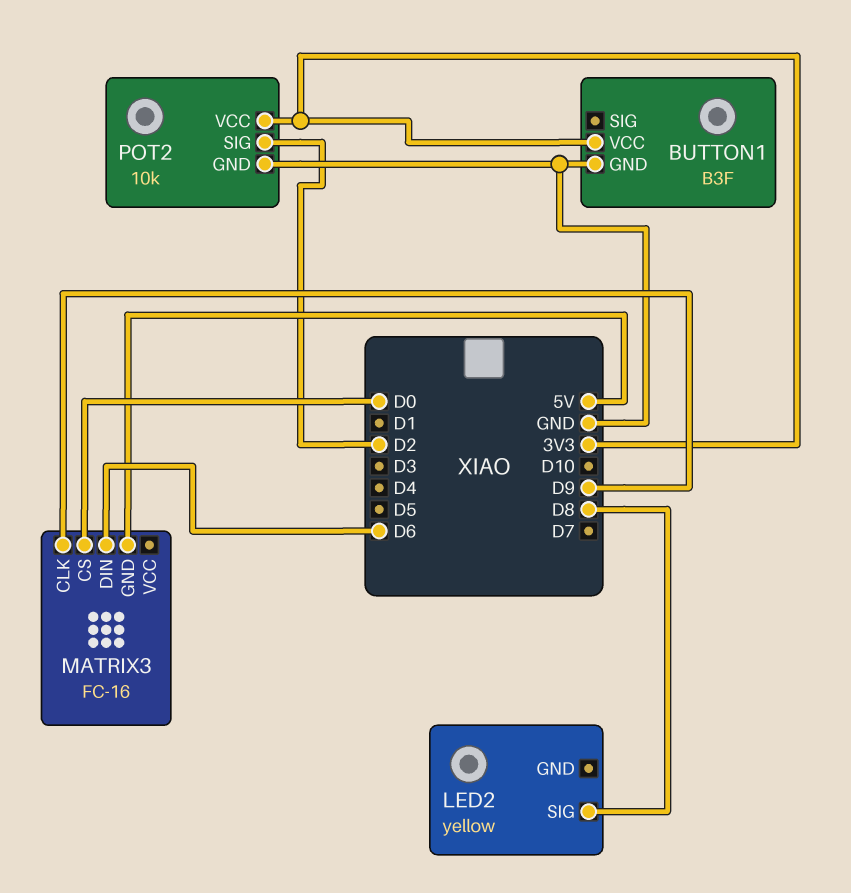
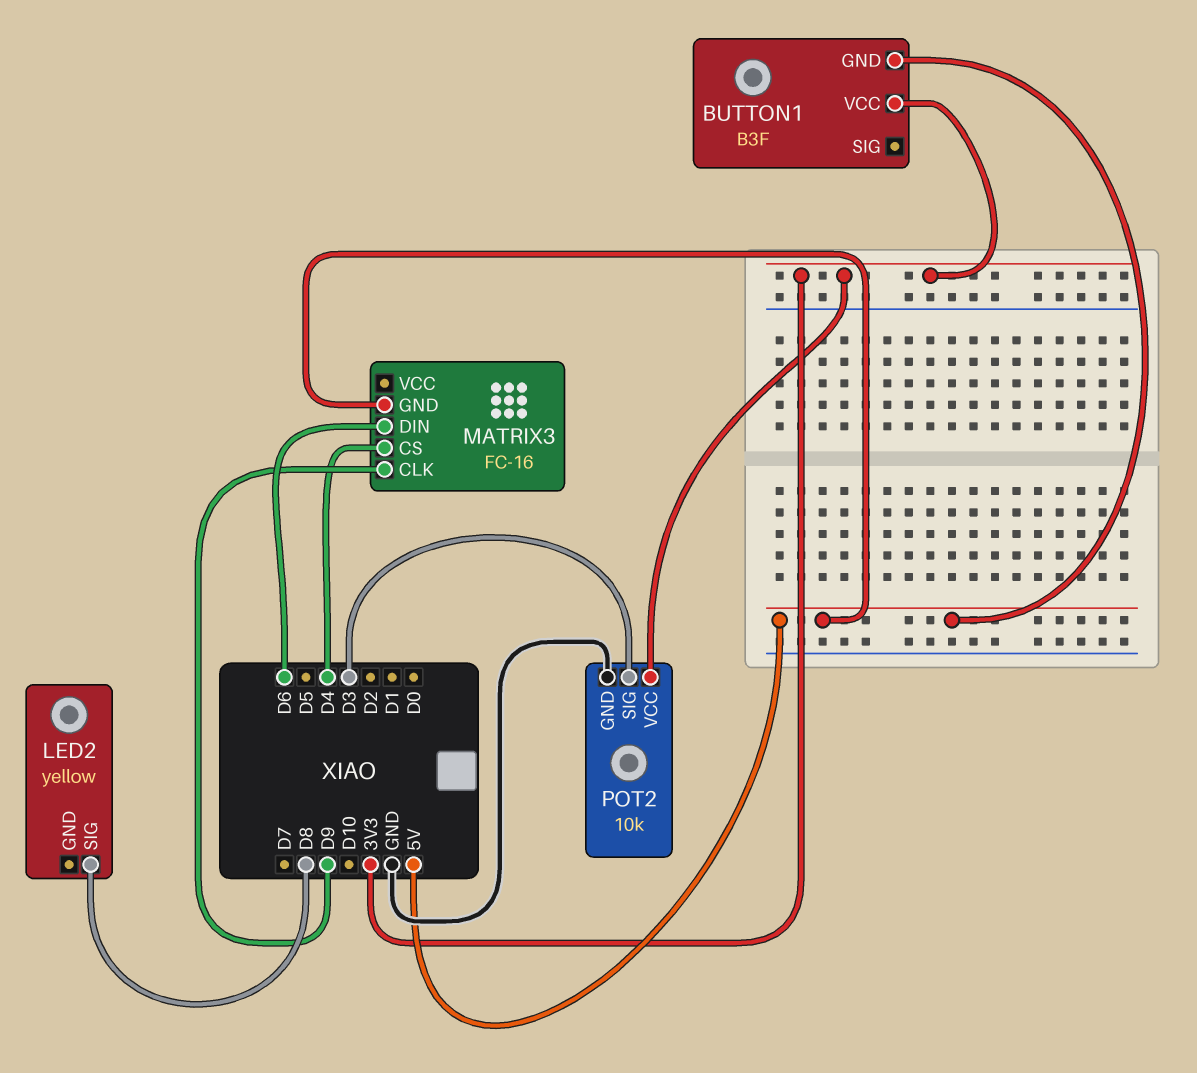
BUTTON1 pin GND: GND -> 5V
MATRIX3 pin CS: D0 -> D4
POT2 pin SIG: D2 -> D3

